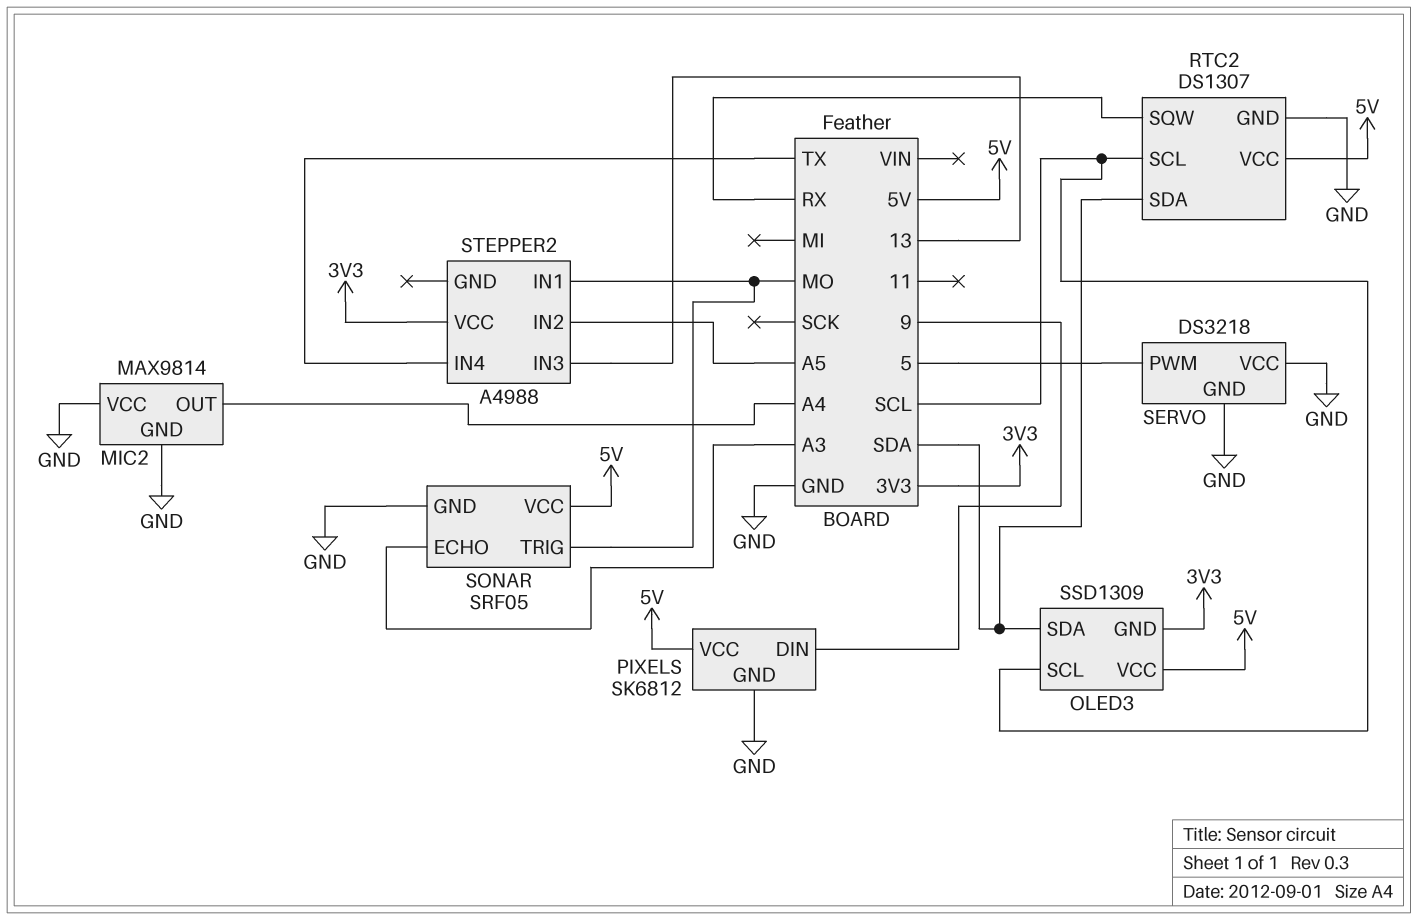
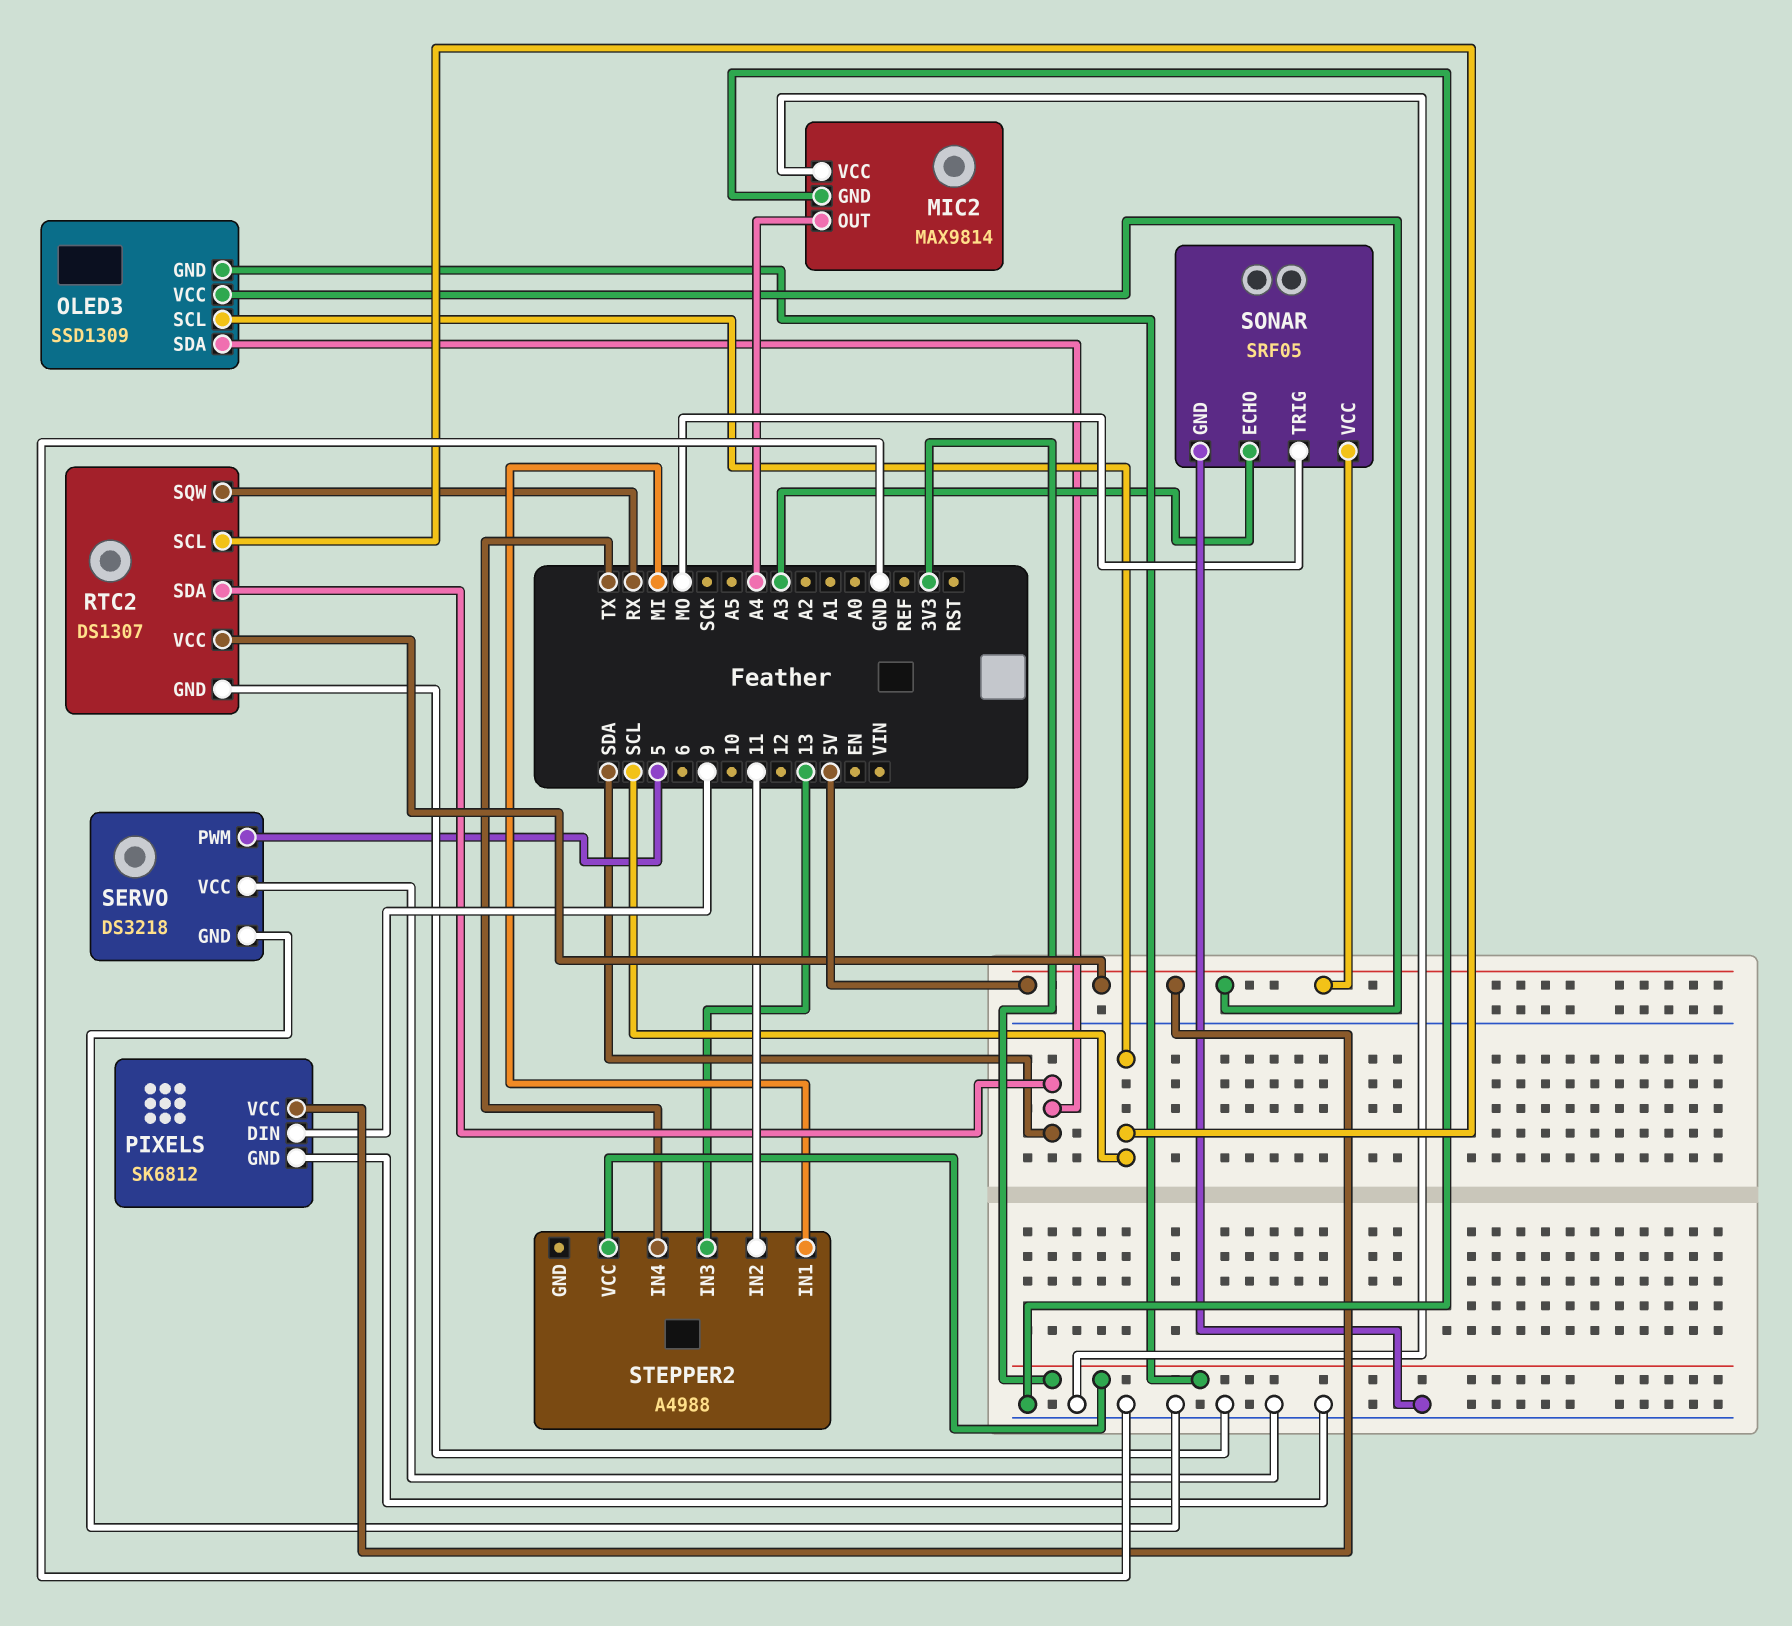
STEPPER2 pin IN1: MO -> MI
STEPPER2 pin IN2: A5 -> 11

